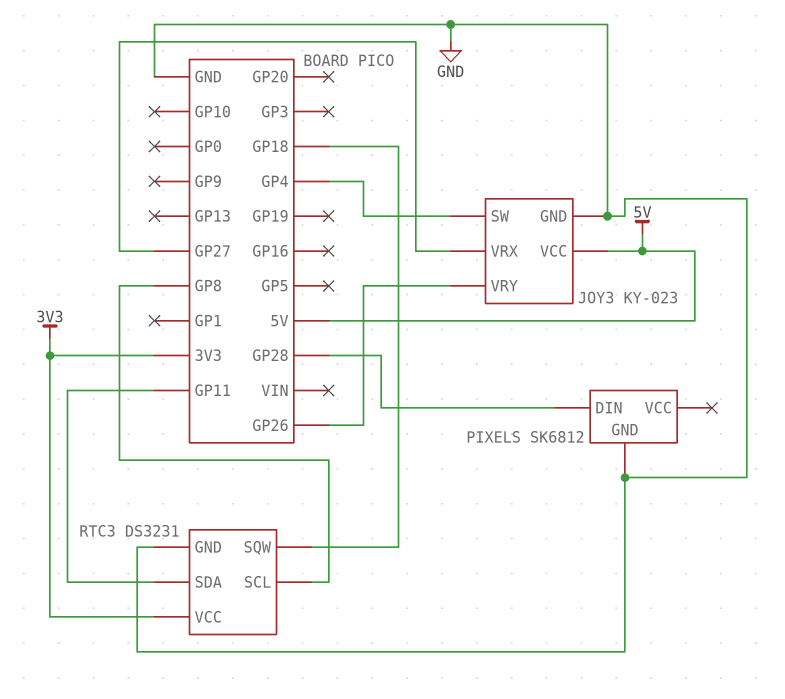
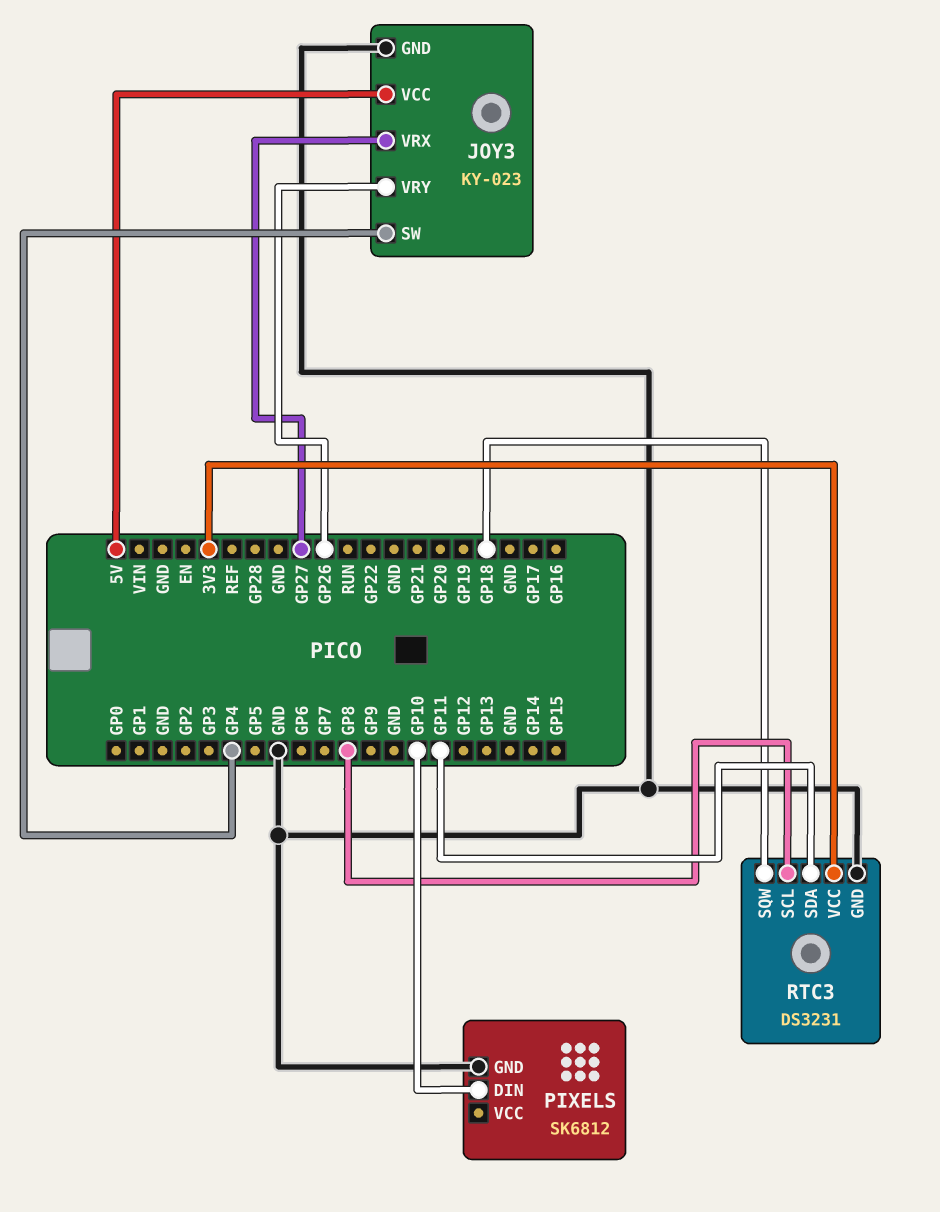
PIXELS pin DIN: GP28 -> GP10

